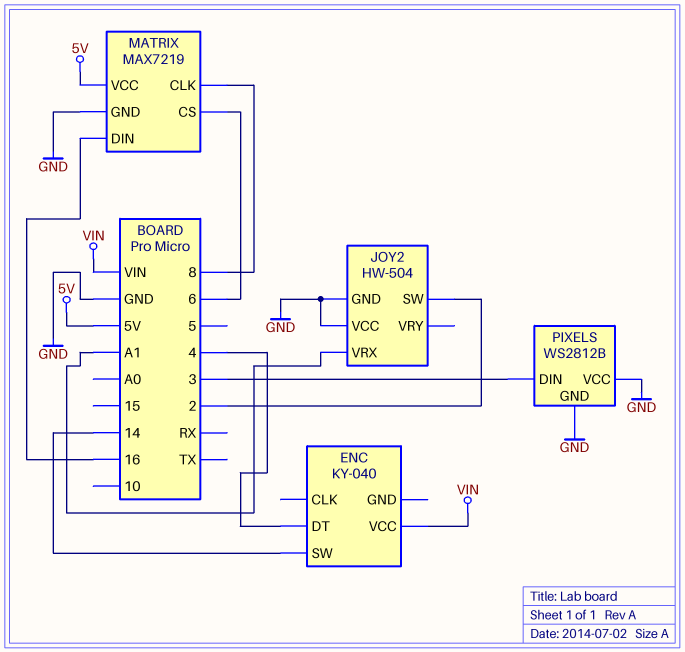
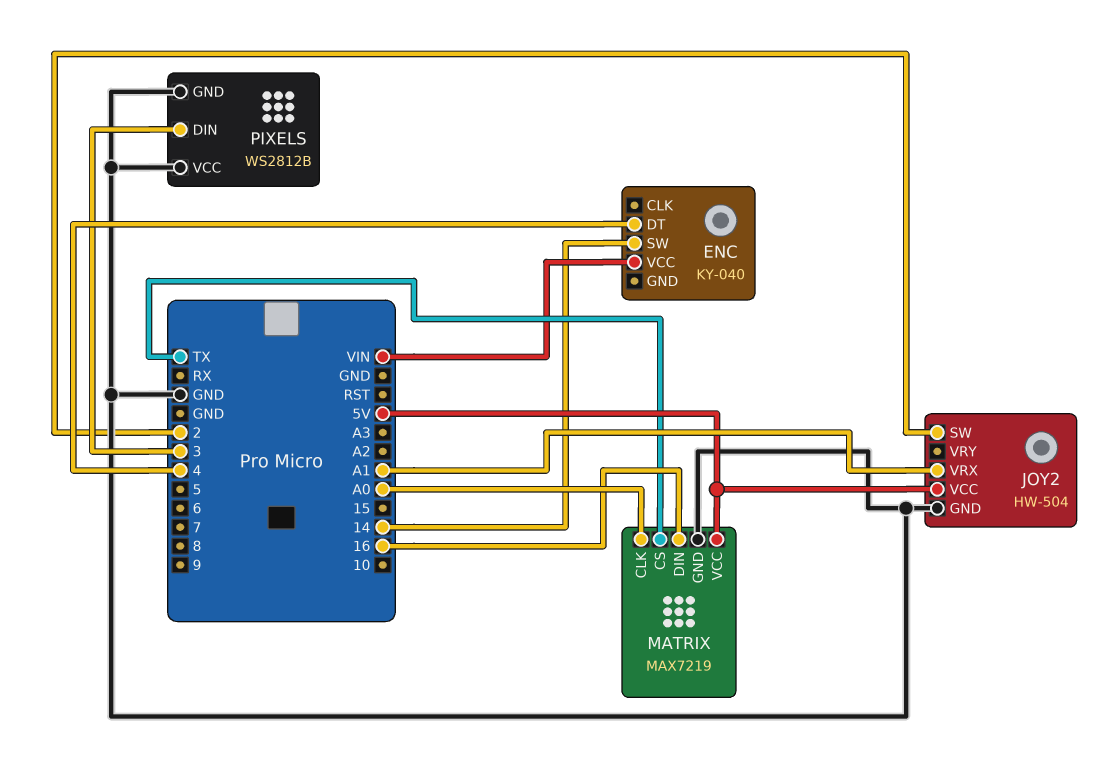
JOY2 pin VCC: GND -> 5V
MATRIX pin CLK: 8 -> A0
MATRIX pin CS: 6 -> TX

